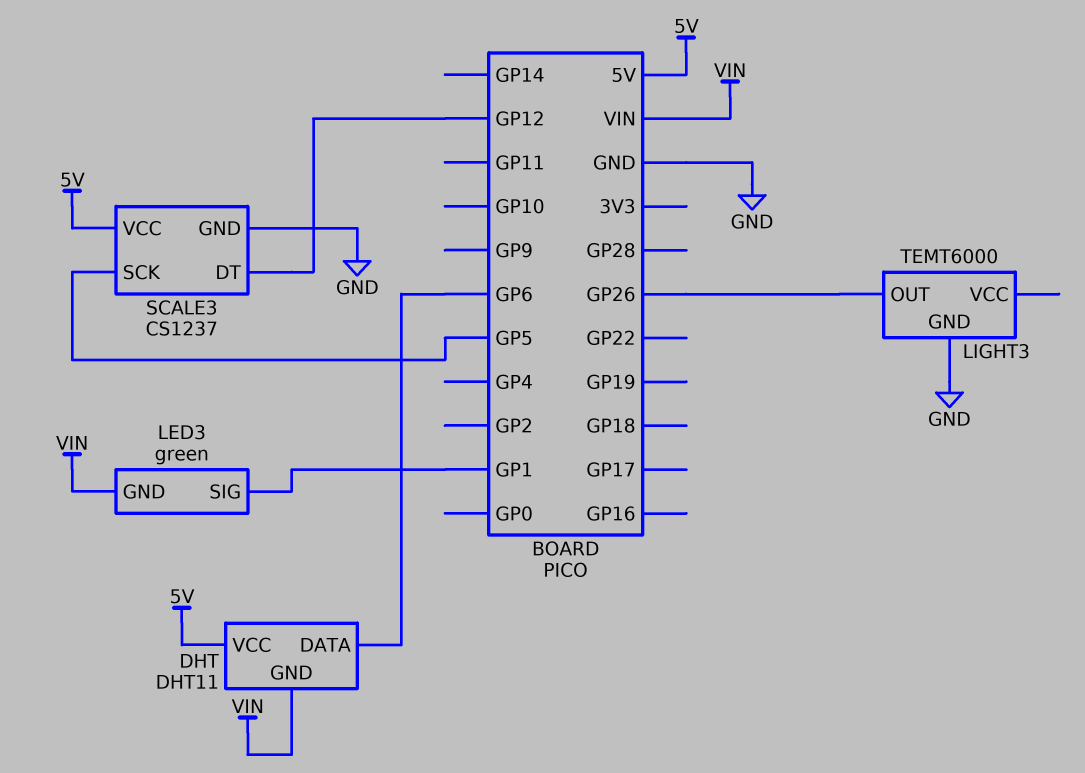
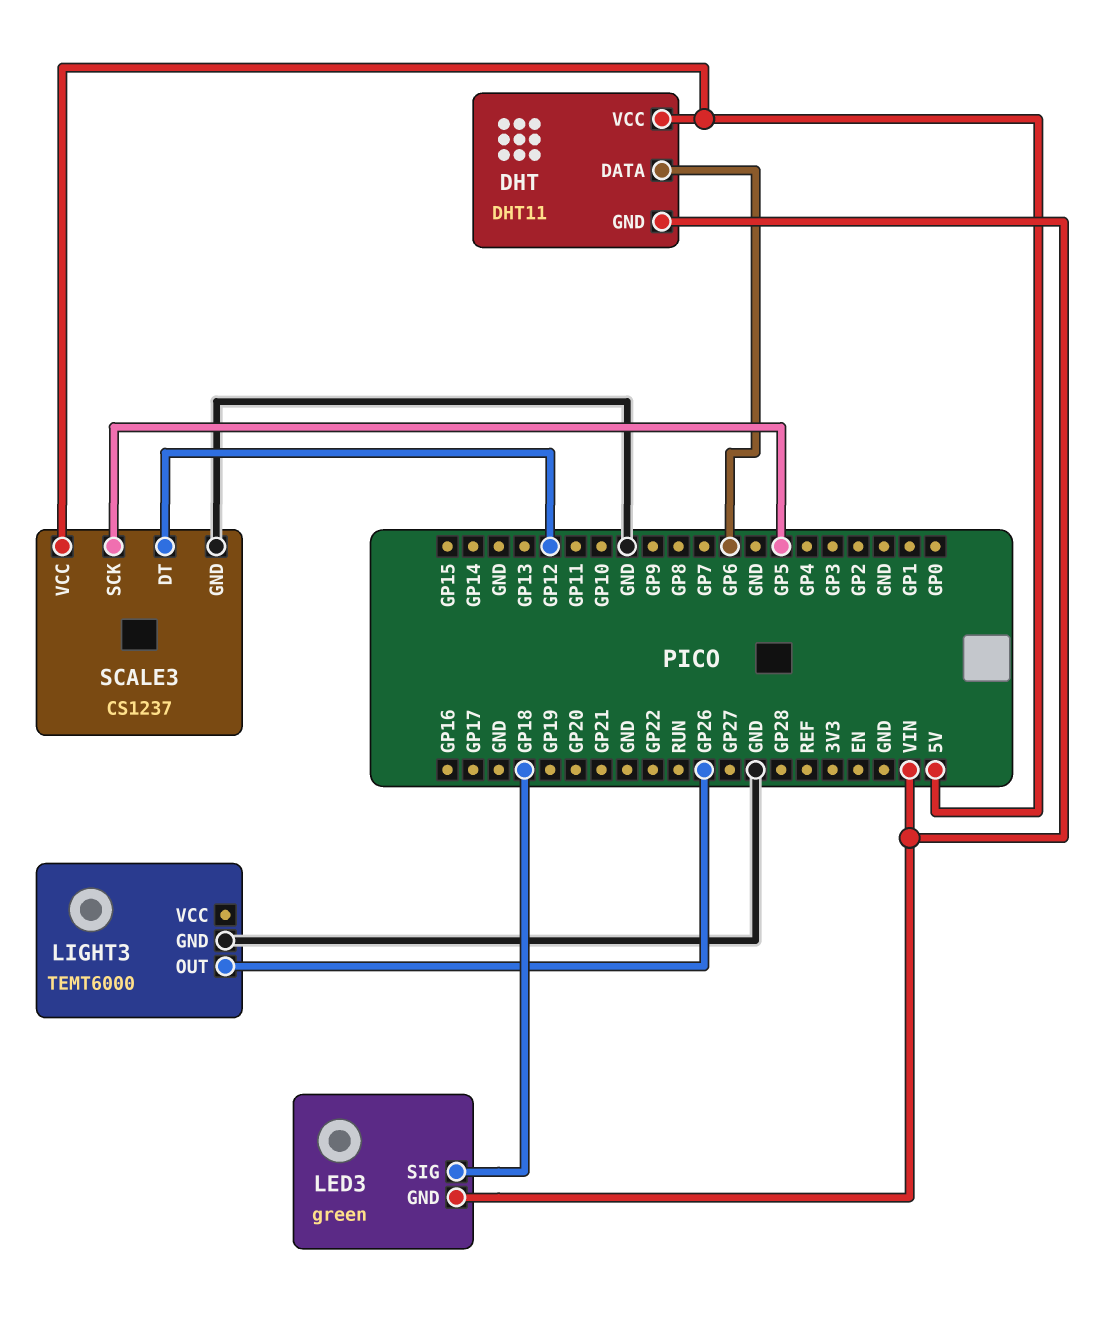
LED3 pin SIG: GP1 -> GP18

